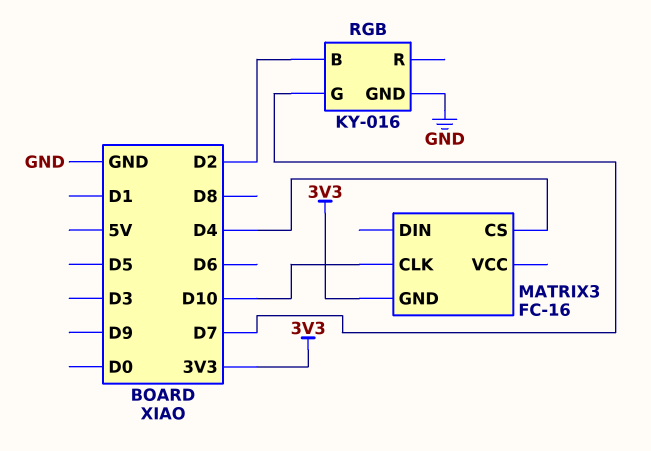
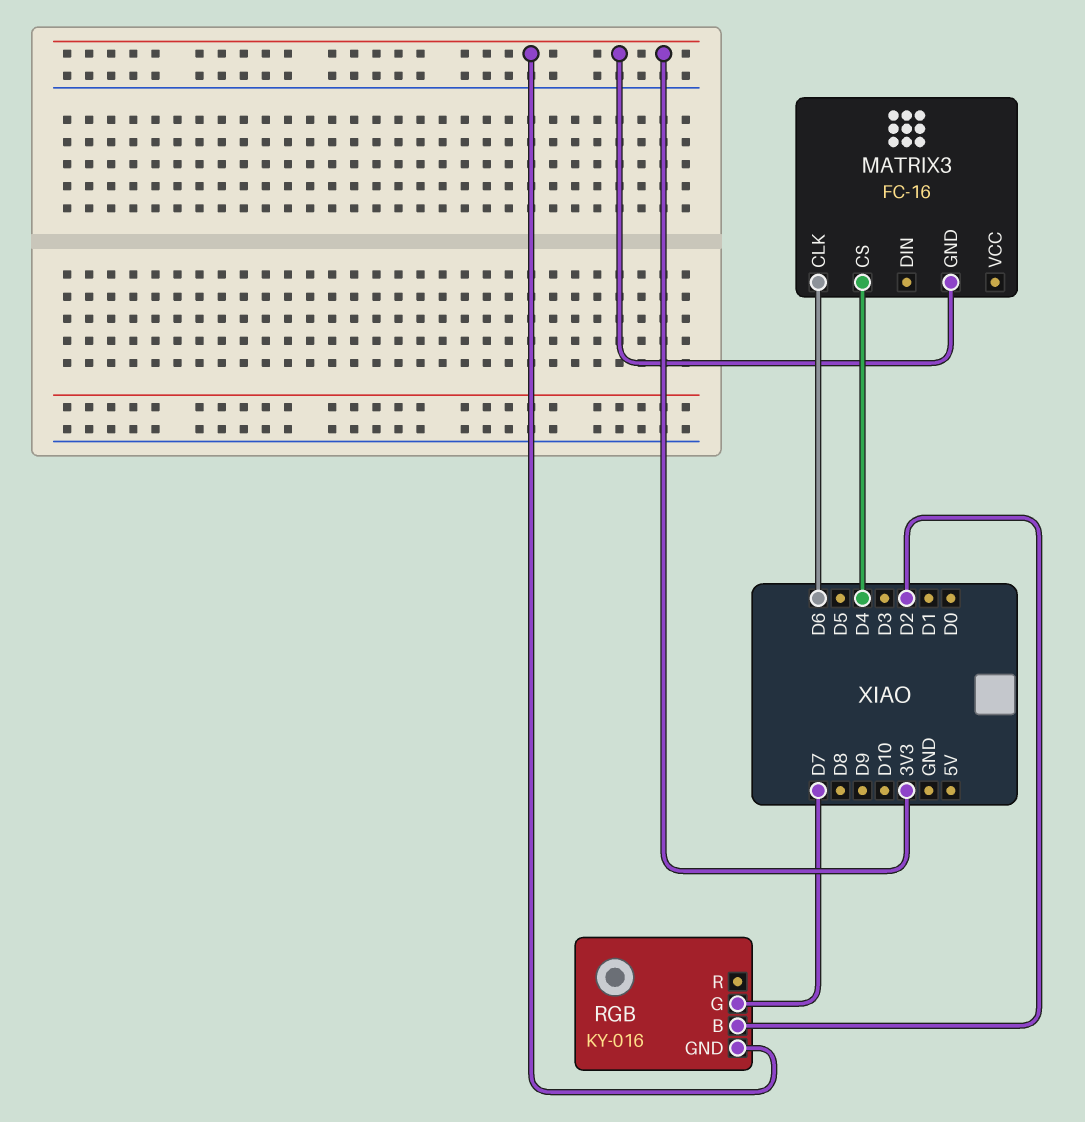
MATRIX3 pin CLK: D10 -> D6
RGB pin GND: GND -> 3V3

